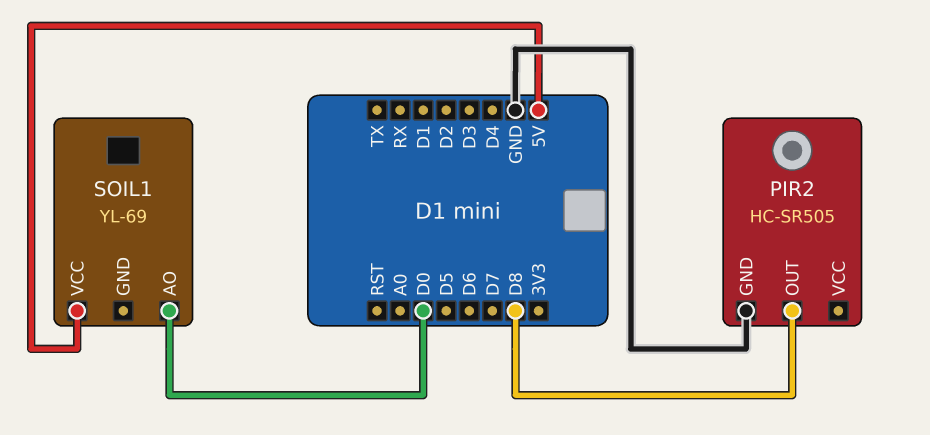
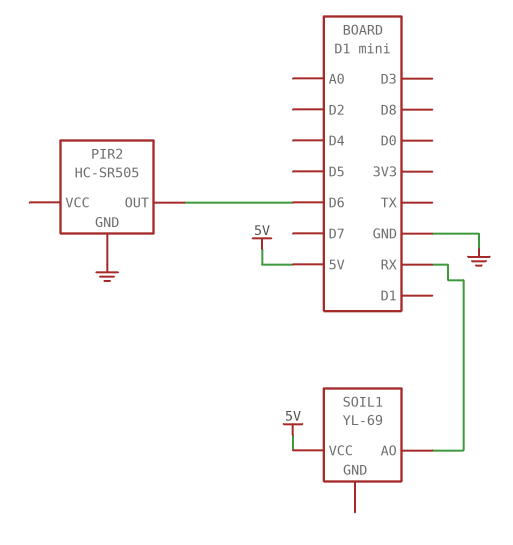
PIR2 pin OUT: D8 -> D6
SOIL1 pin AO: D0 -> RX

